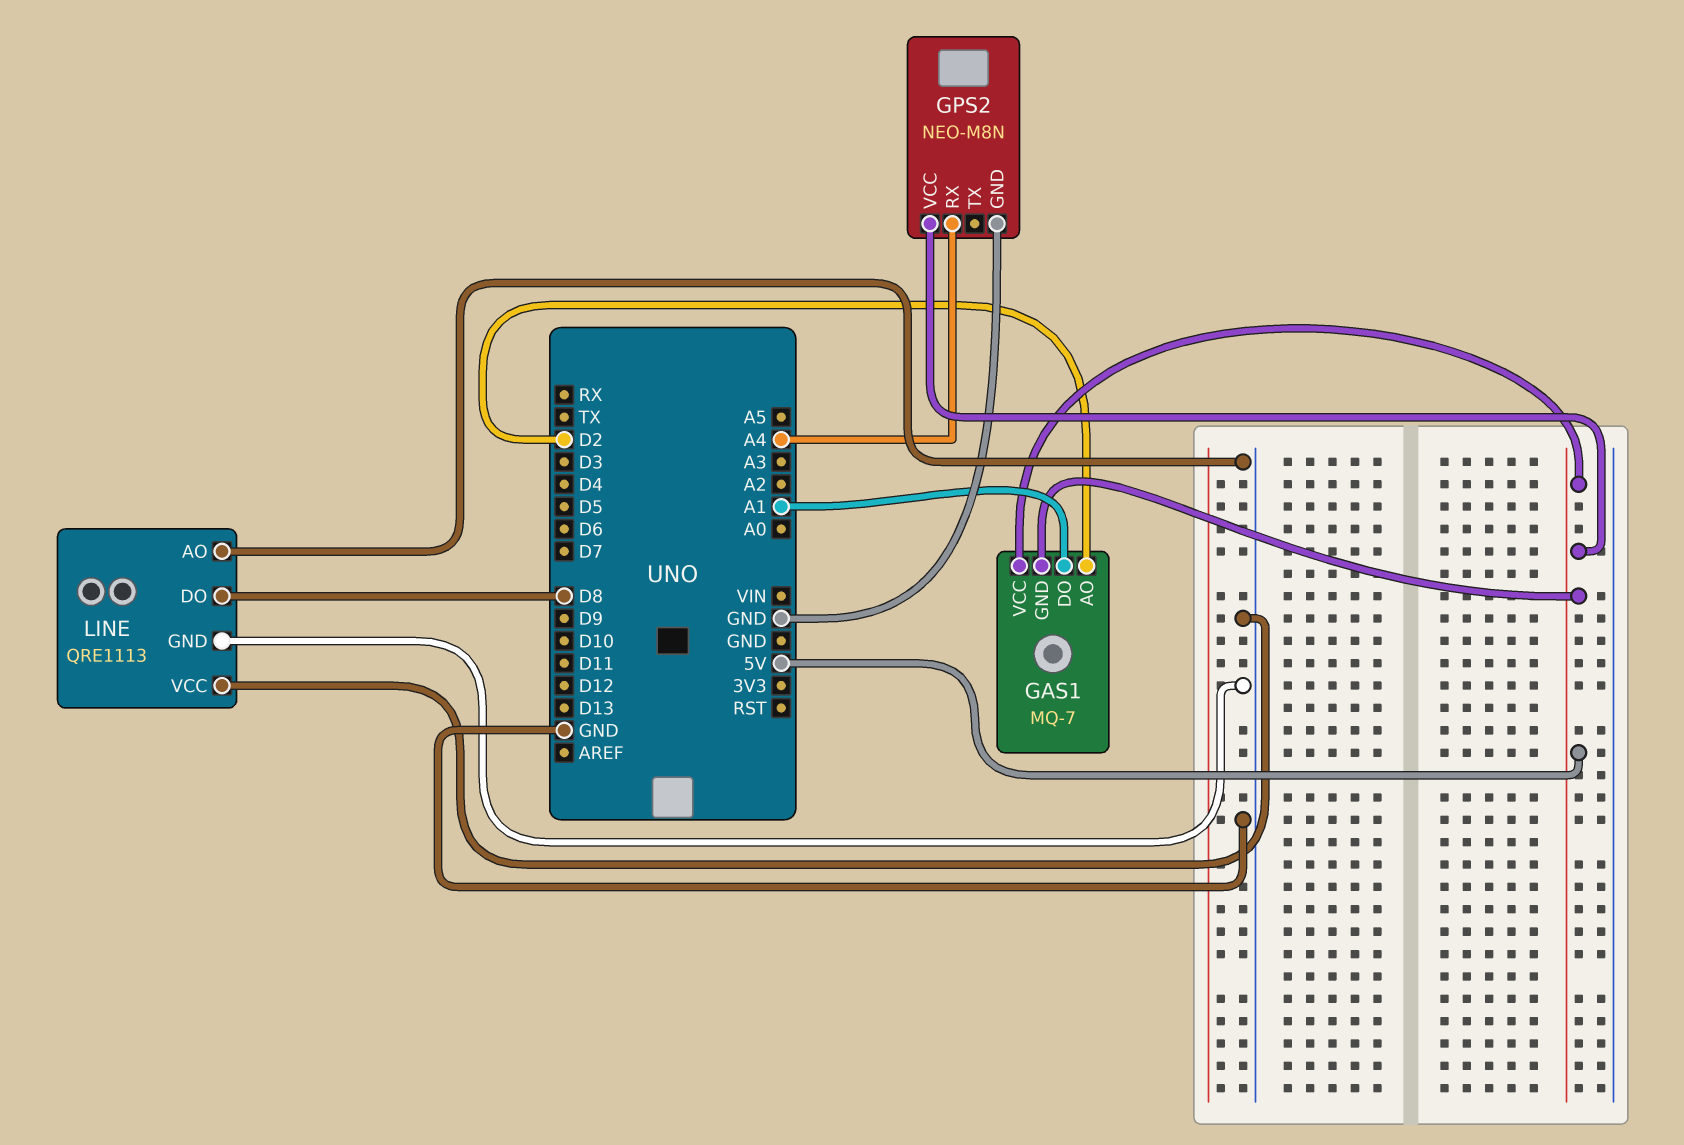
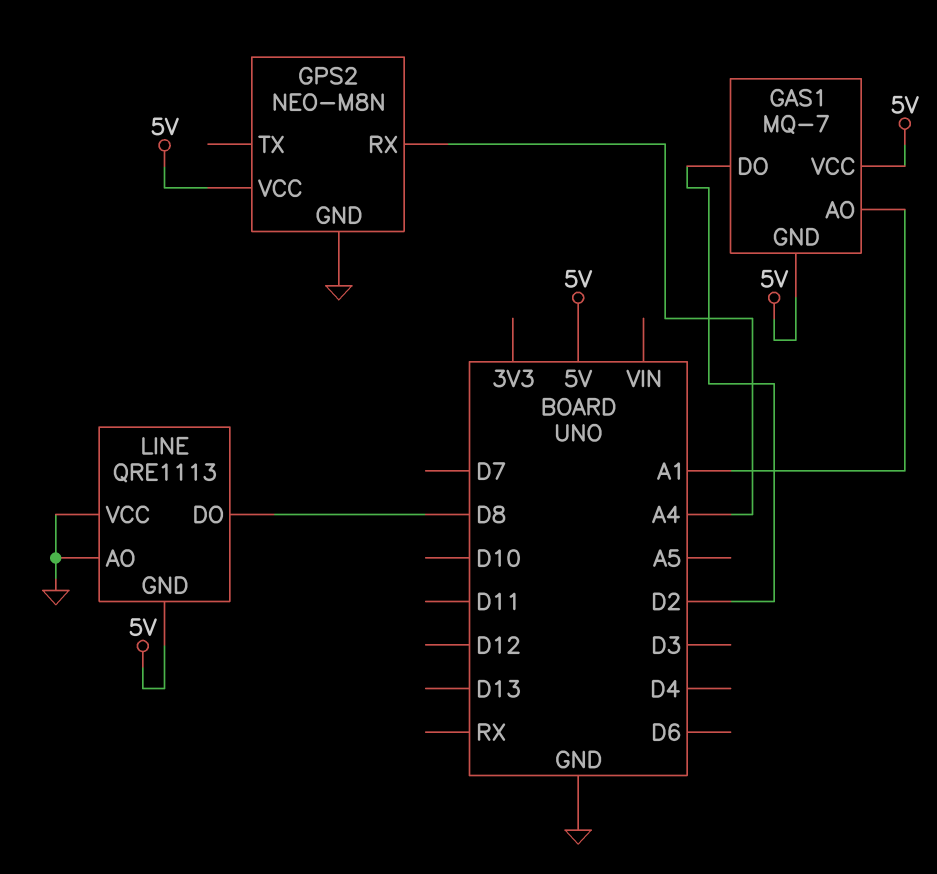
GAS1 pin AO: D2 -> A1
GAS1 pin DO: A1 -> D2
LINE pin GND: GND -> 5V

